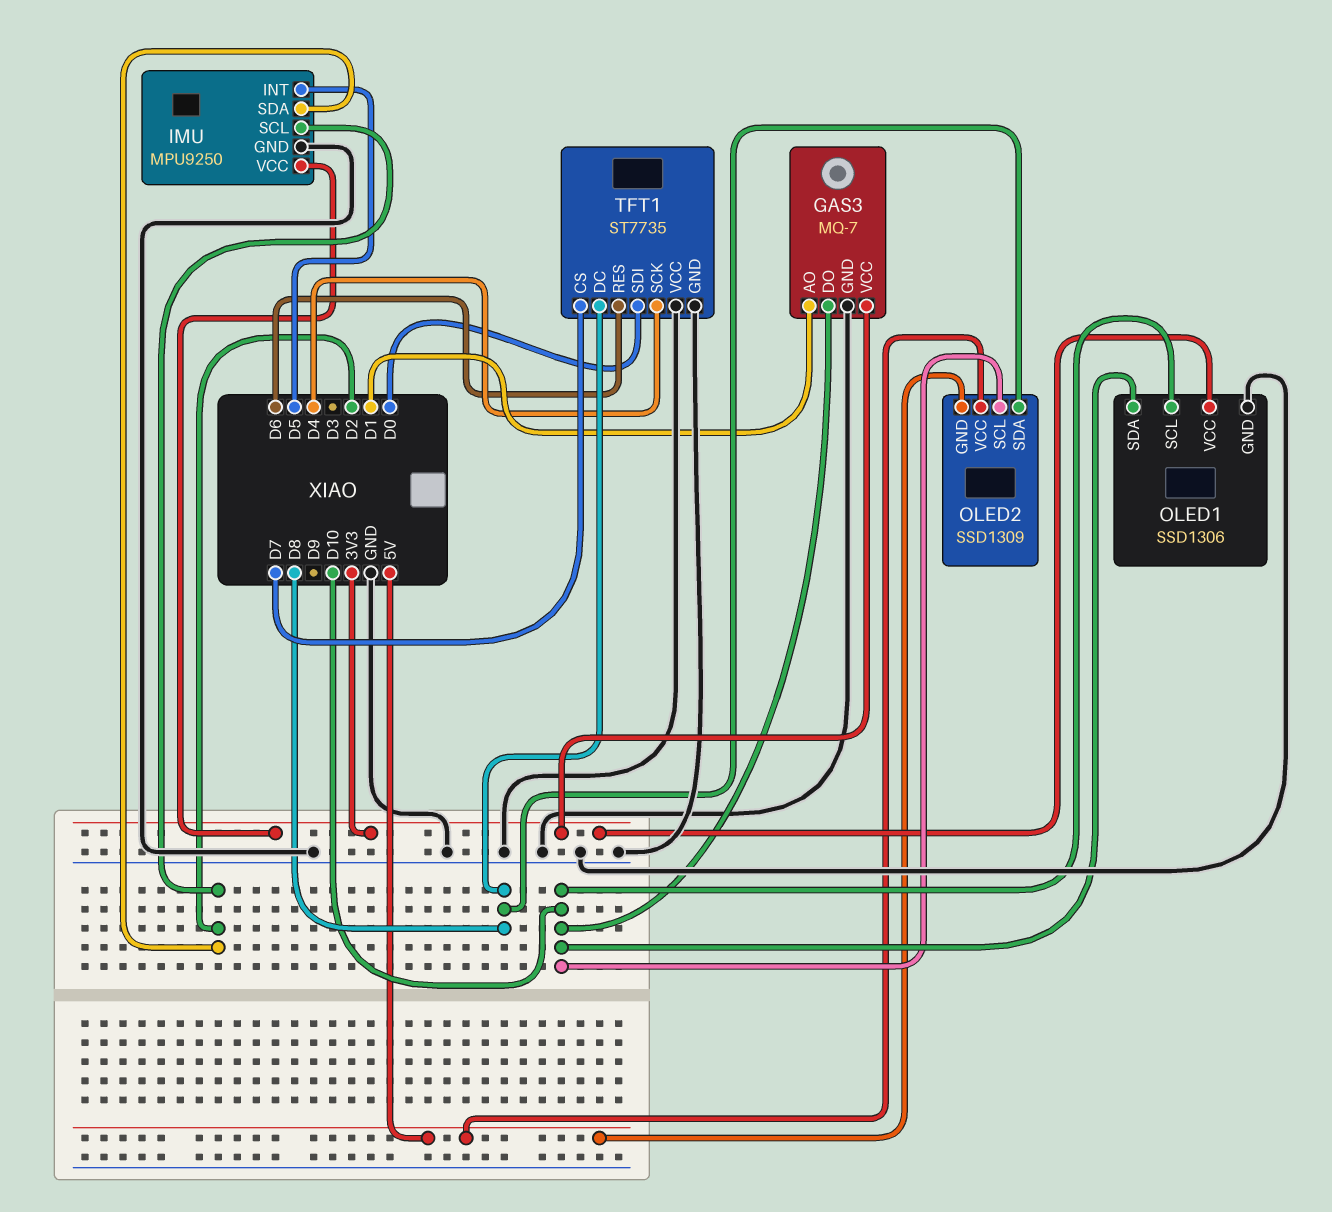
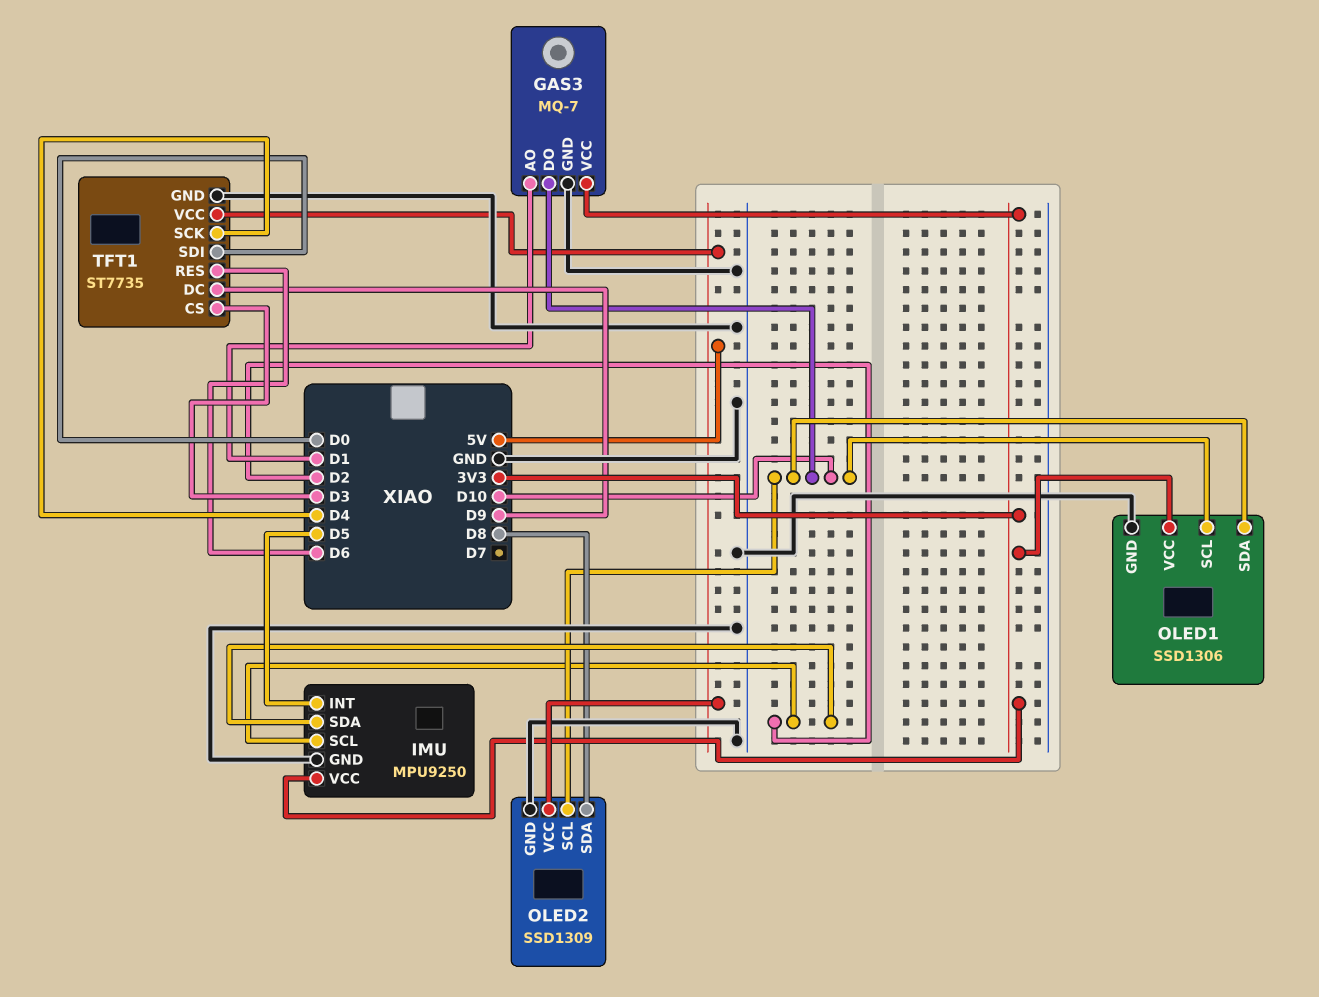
OLED2 pin GND: 5V -> GND
TFT1 pin CS: D7 -> D3
TFT1 pin DC: D8 -> D9
TFT1 pin VCC: GND -> 5V

